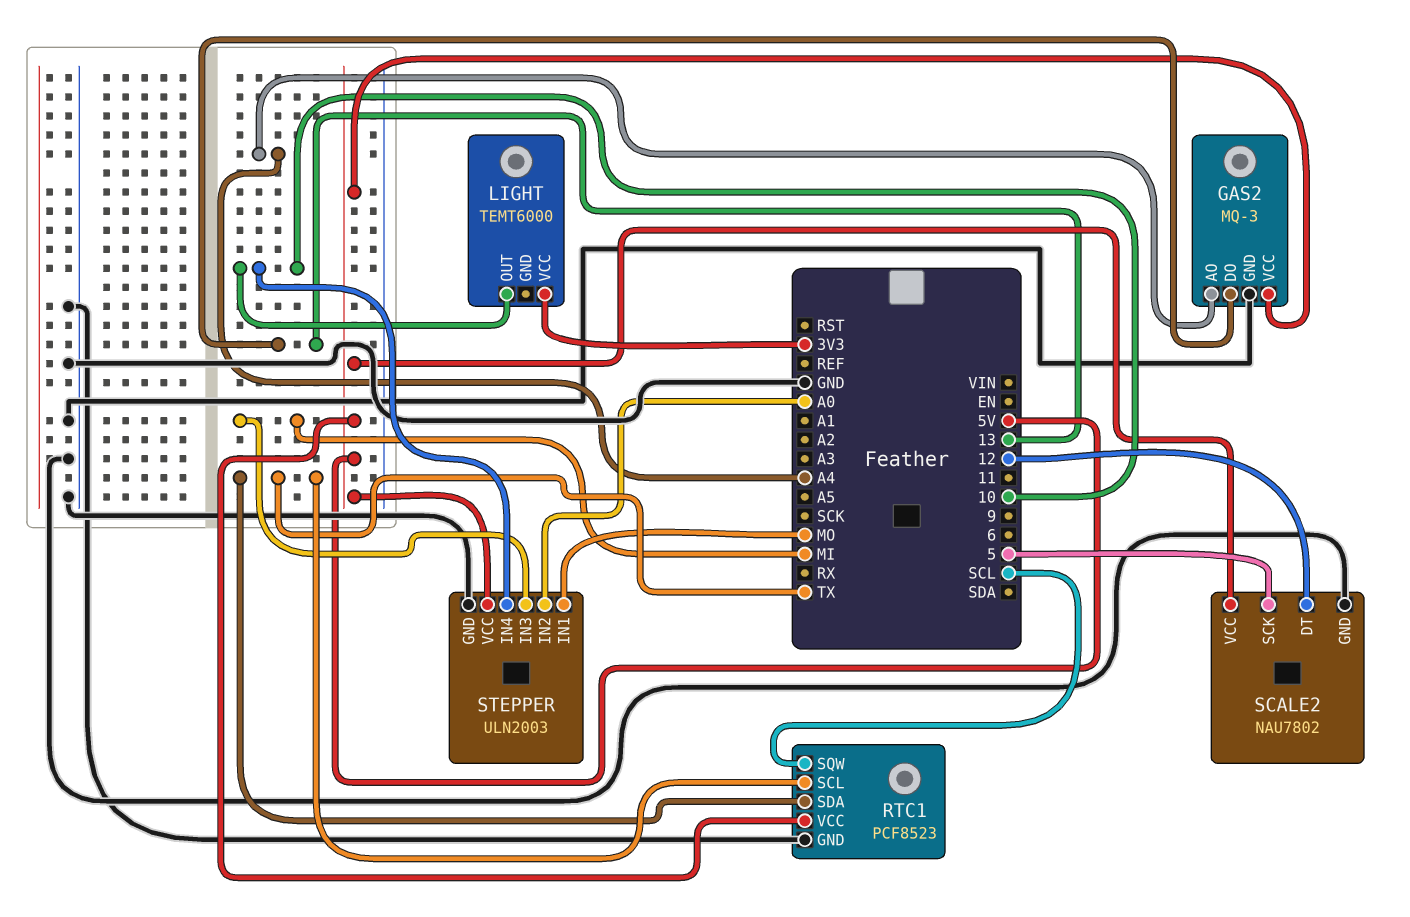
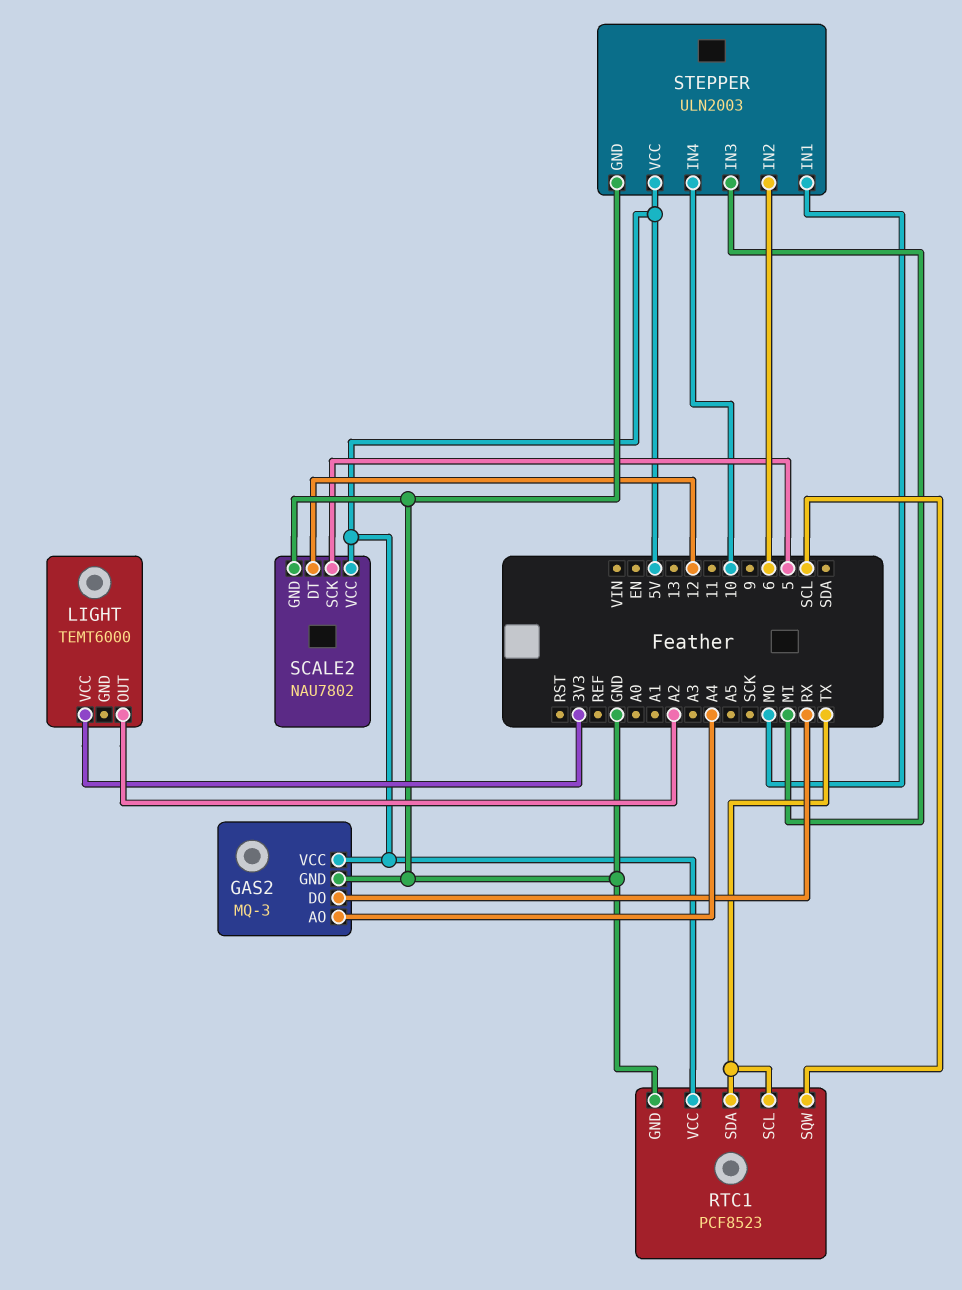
GAS2 pin DO: 13 -> RX
LIGHT pin OUT: 10 -> A2
STEPPER pin IN2: A0 -> 6

